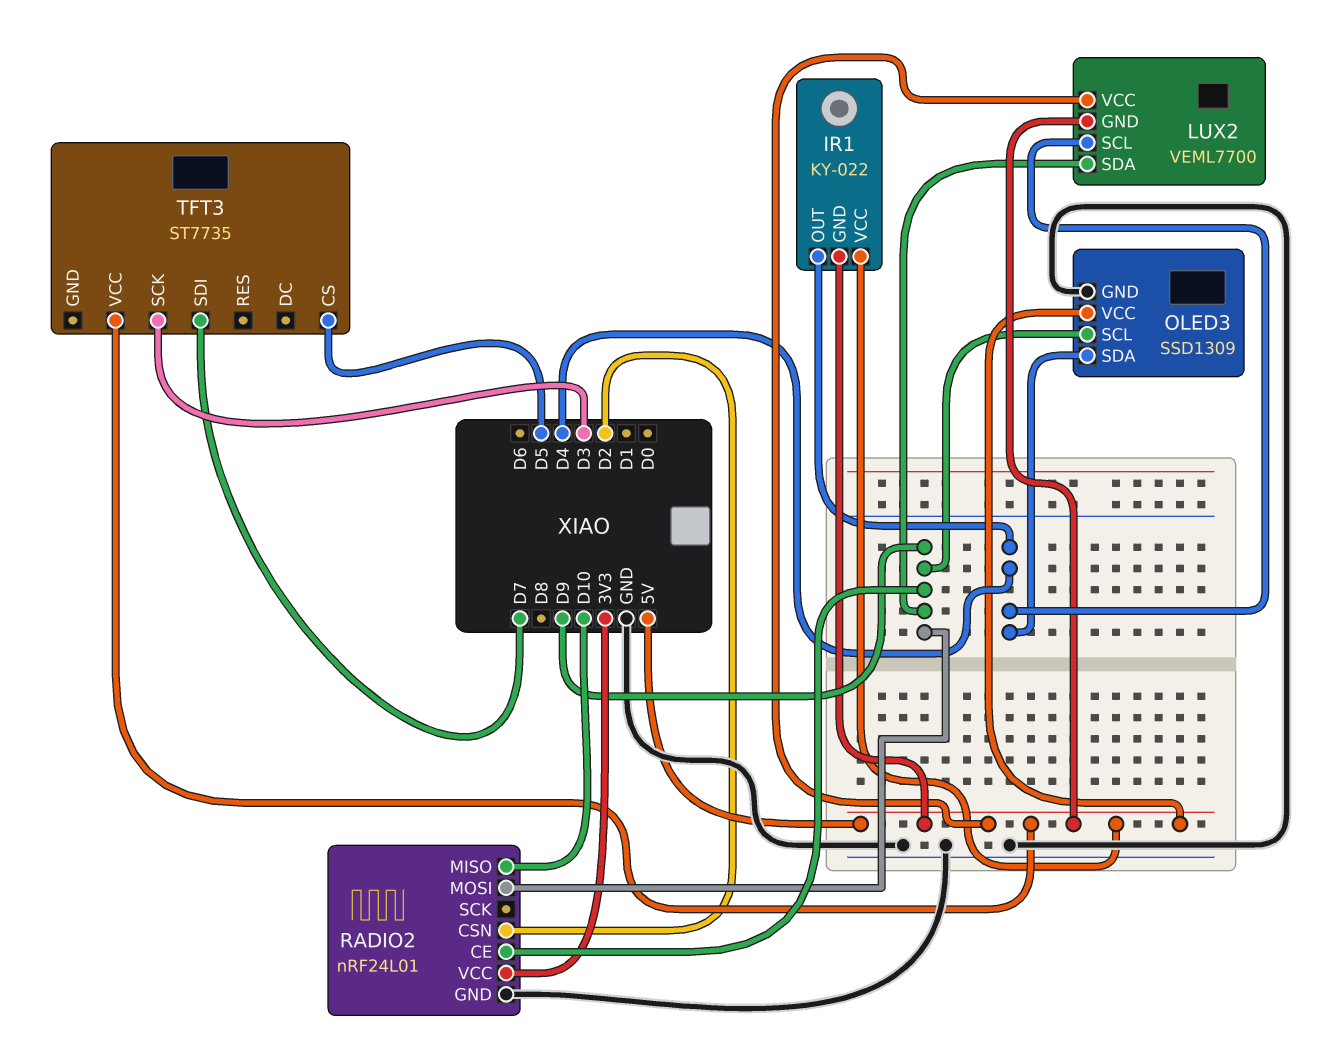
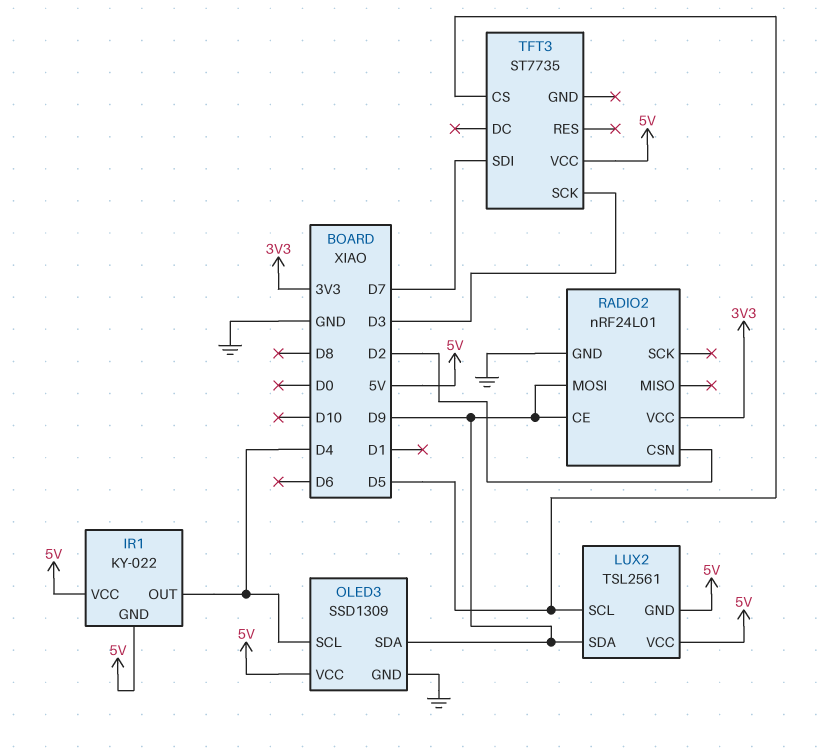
LUX2: VEML7700 -> TSL2561
LUX2 pin SCL: D4 -> D5
OLED3 pin SCL: D9 -> D4
OLED3 pin SDA: D4 -> D9
RADIO2 pin MISO: D10 -> none

